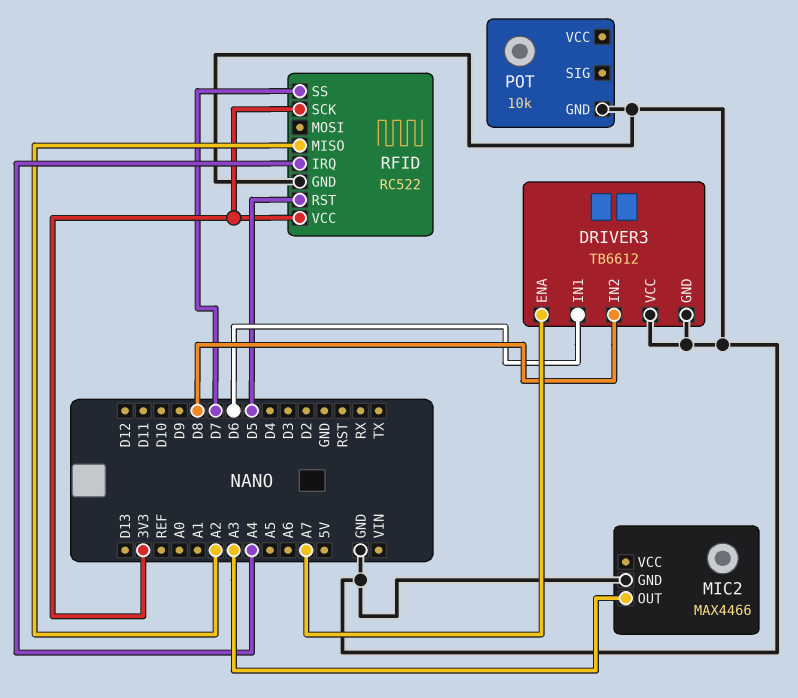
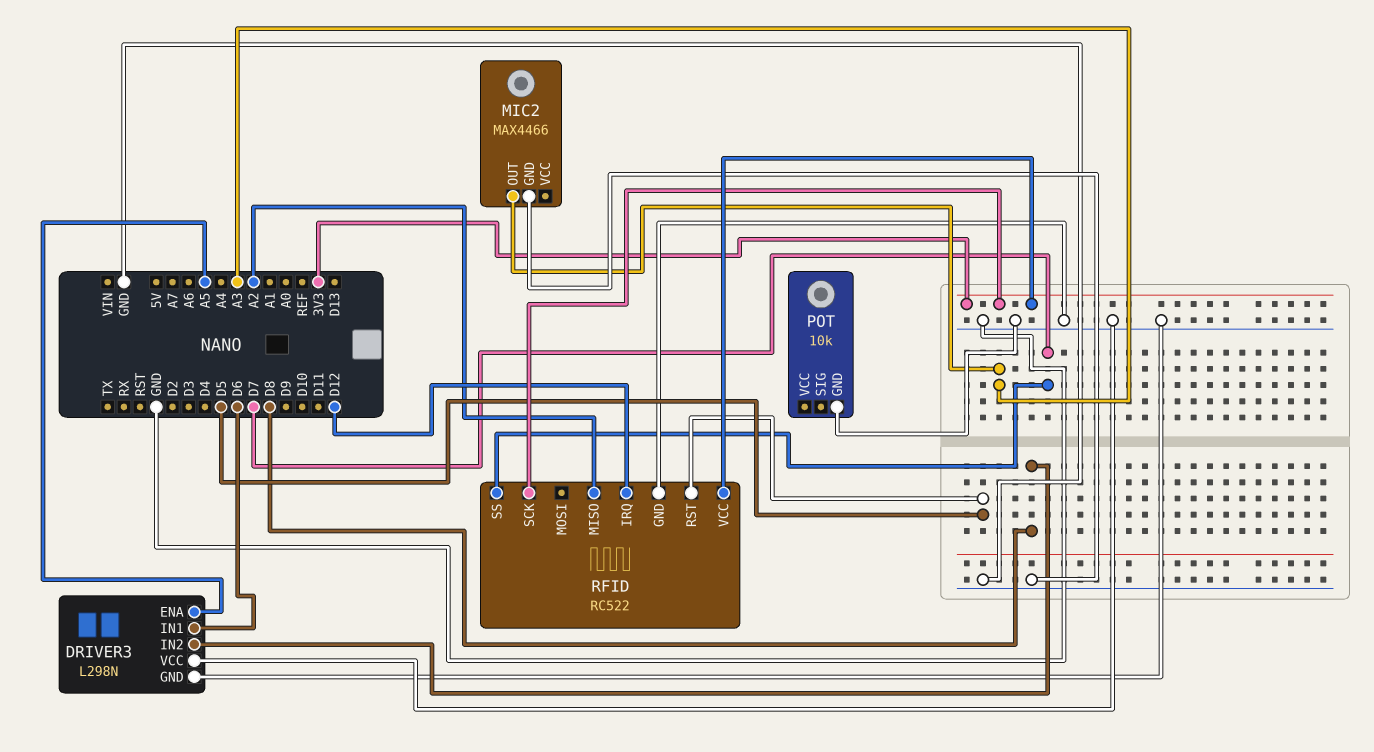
DRIVER3: TB6612 -> L298N
DRIVER3 pin ENA: A7 -> A5
RFID pin IRQ: A4 -> D12

